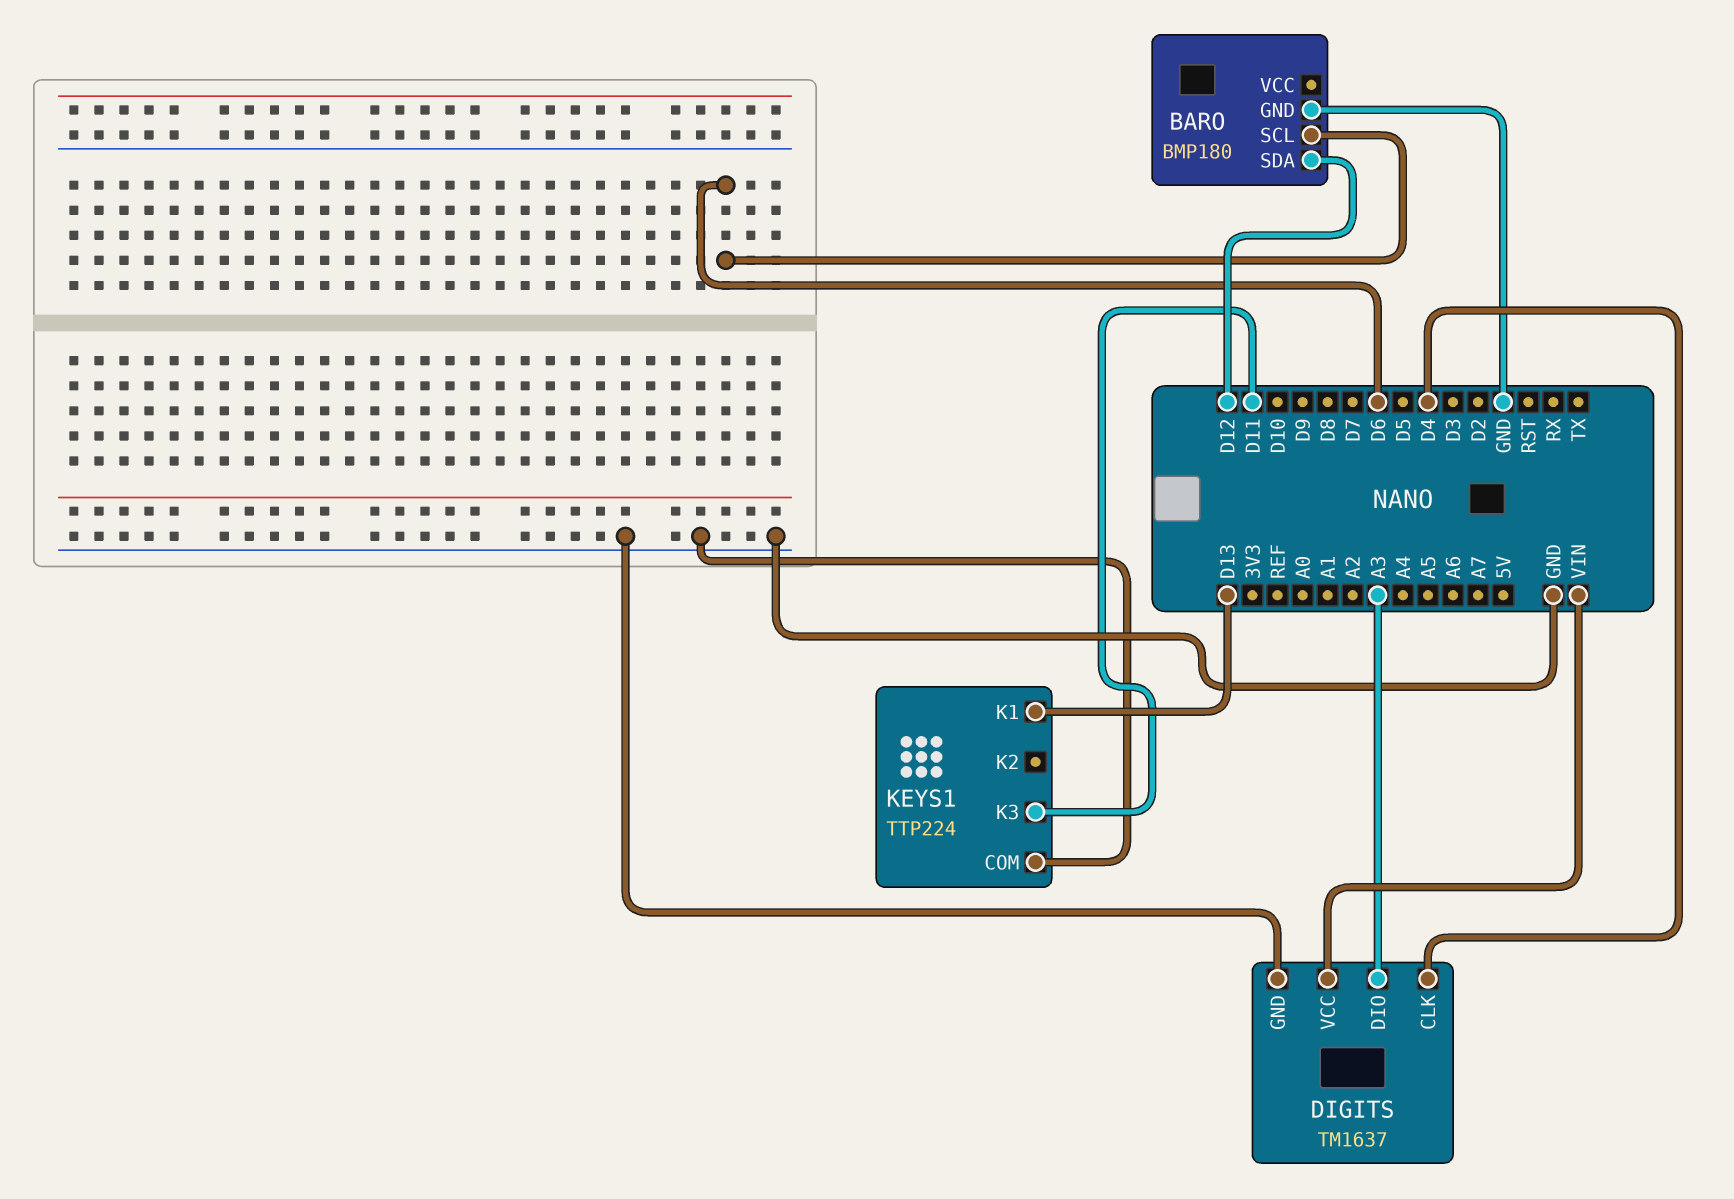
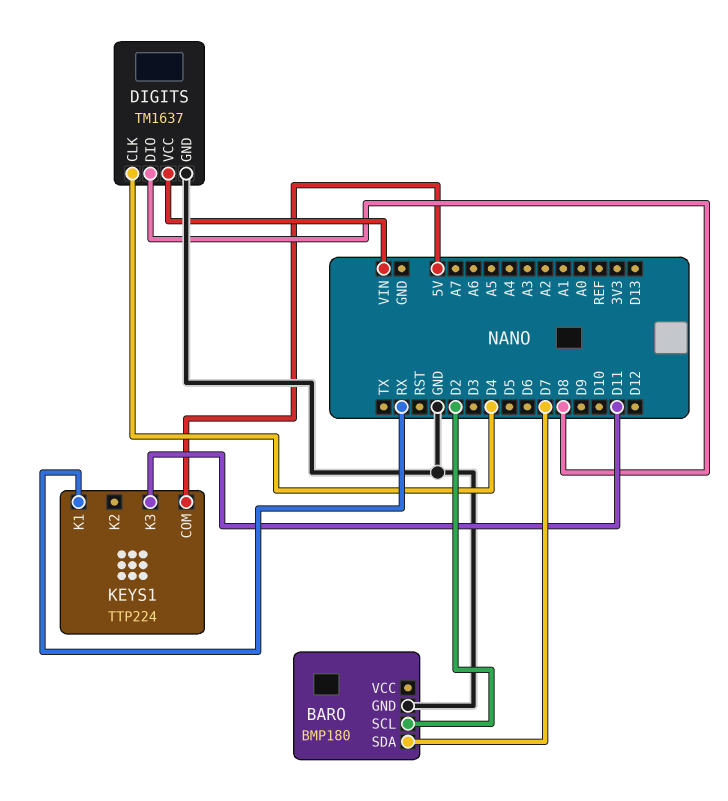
BARO pin SCL: D6 -> D2
BARO pin SDA: D12 -> D7
DIGITS pin DIO: A3 -> D8
KEYS1 pin COM: GND -> 5V
KEYS1 pin K1: D13 -> RX

